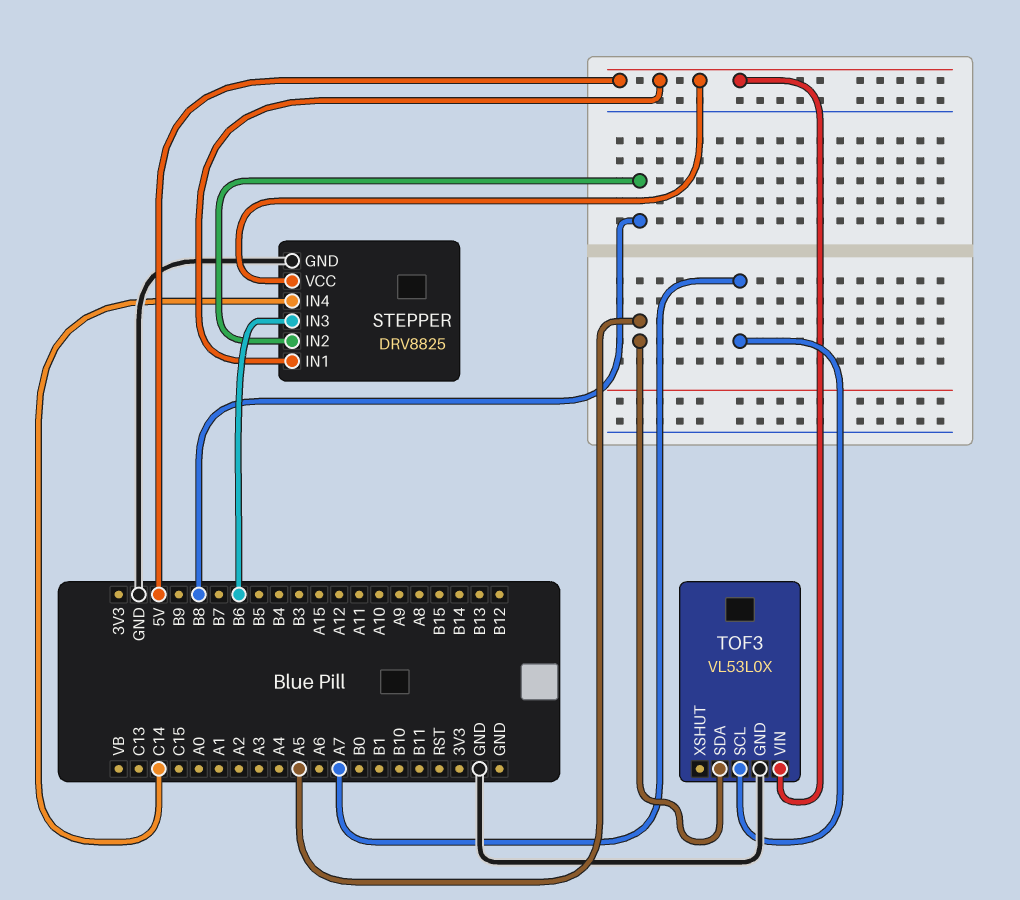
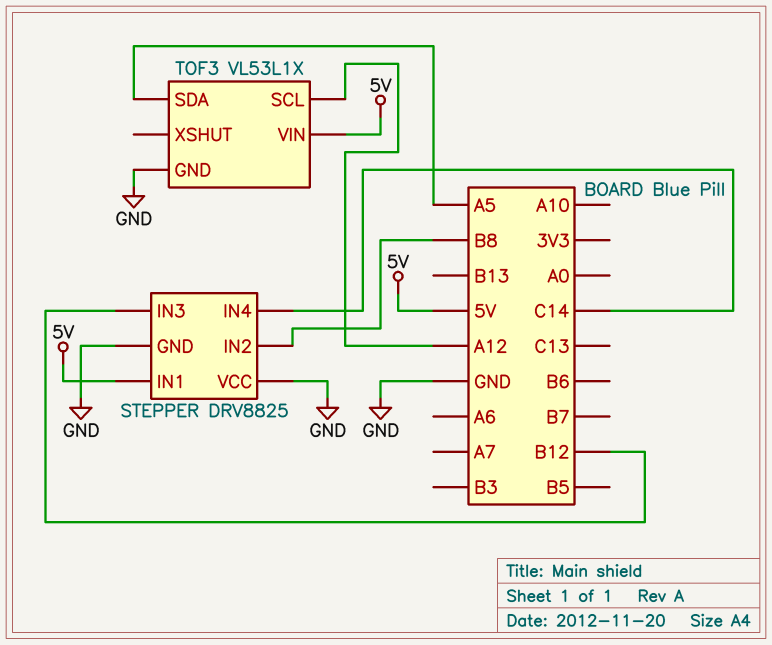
STEPPER pin IN3: B6 -> B12
STEPPER pin VCC: 5V -> GND
TOF3: VL53L0X -> VL53L1X
TOF3 pin SCL: A7 -> A12

